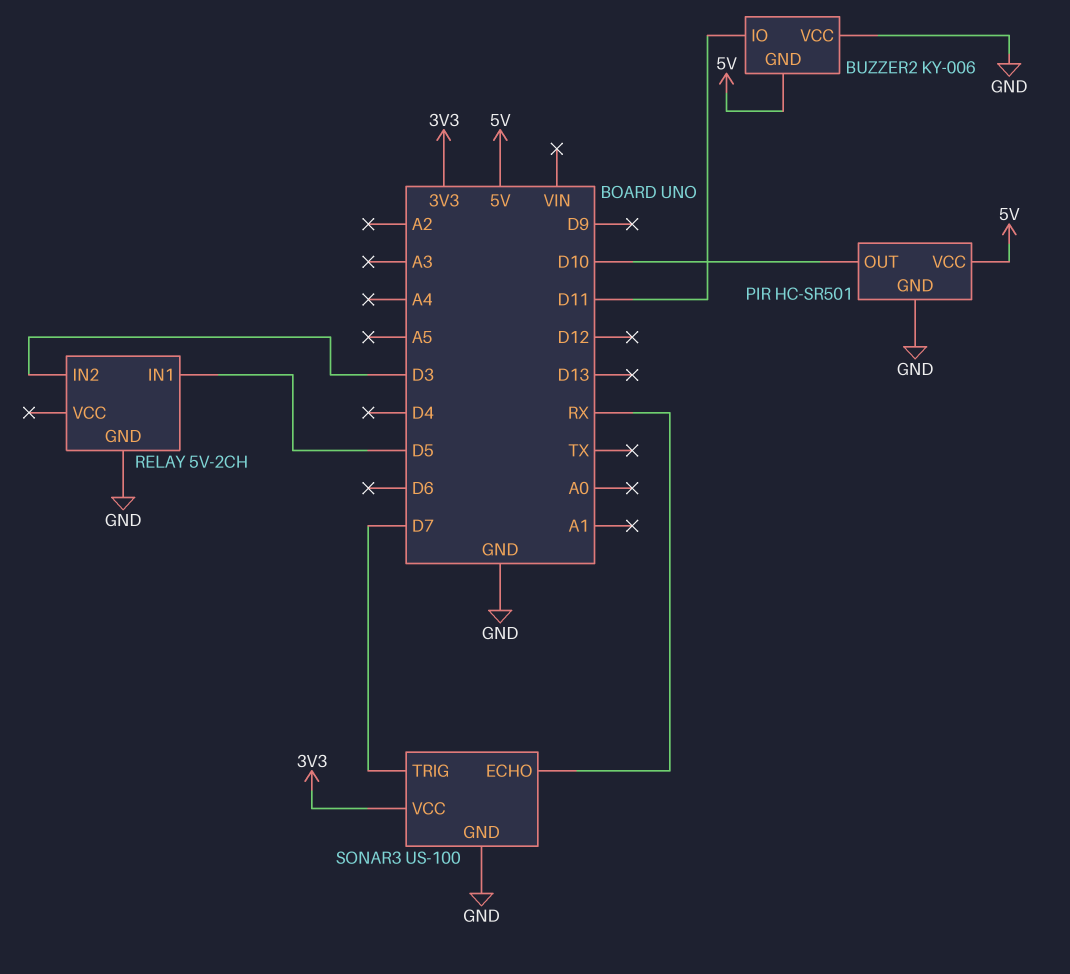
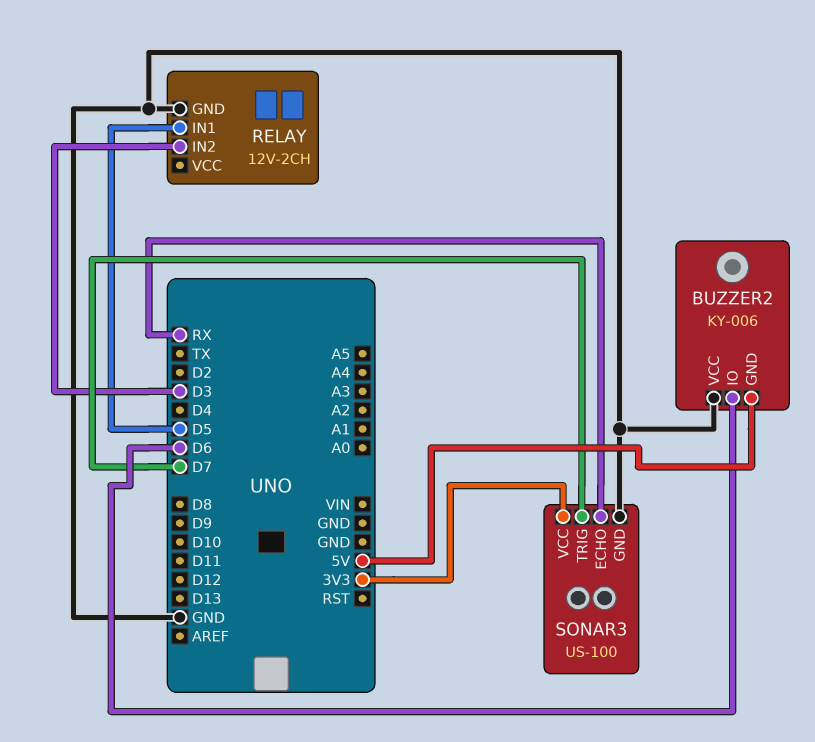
BUZZER2 pin IO: D11 -> D6
PIR: HC-SR501 -> none
PIR pin GND: GND -> none
PIR pin OUT: D10 -> none
PIR pin VCC: 5V -> none
RELAY: 5V-2CH -> 12V-2CH

